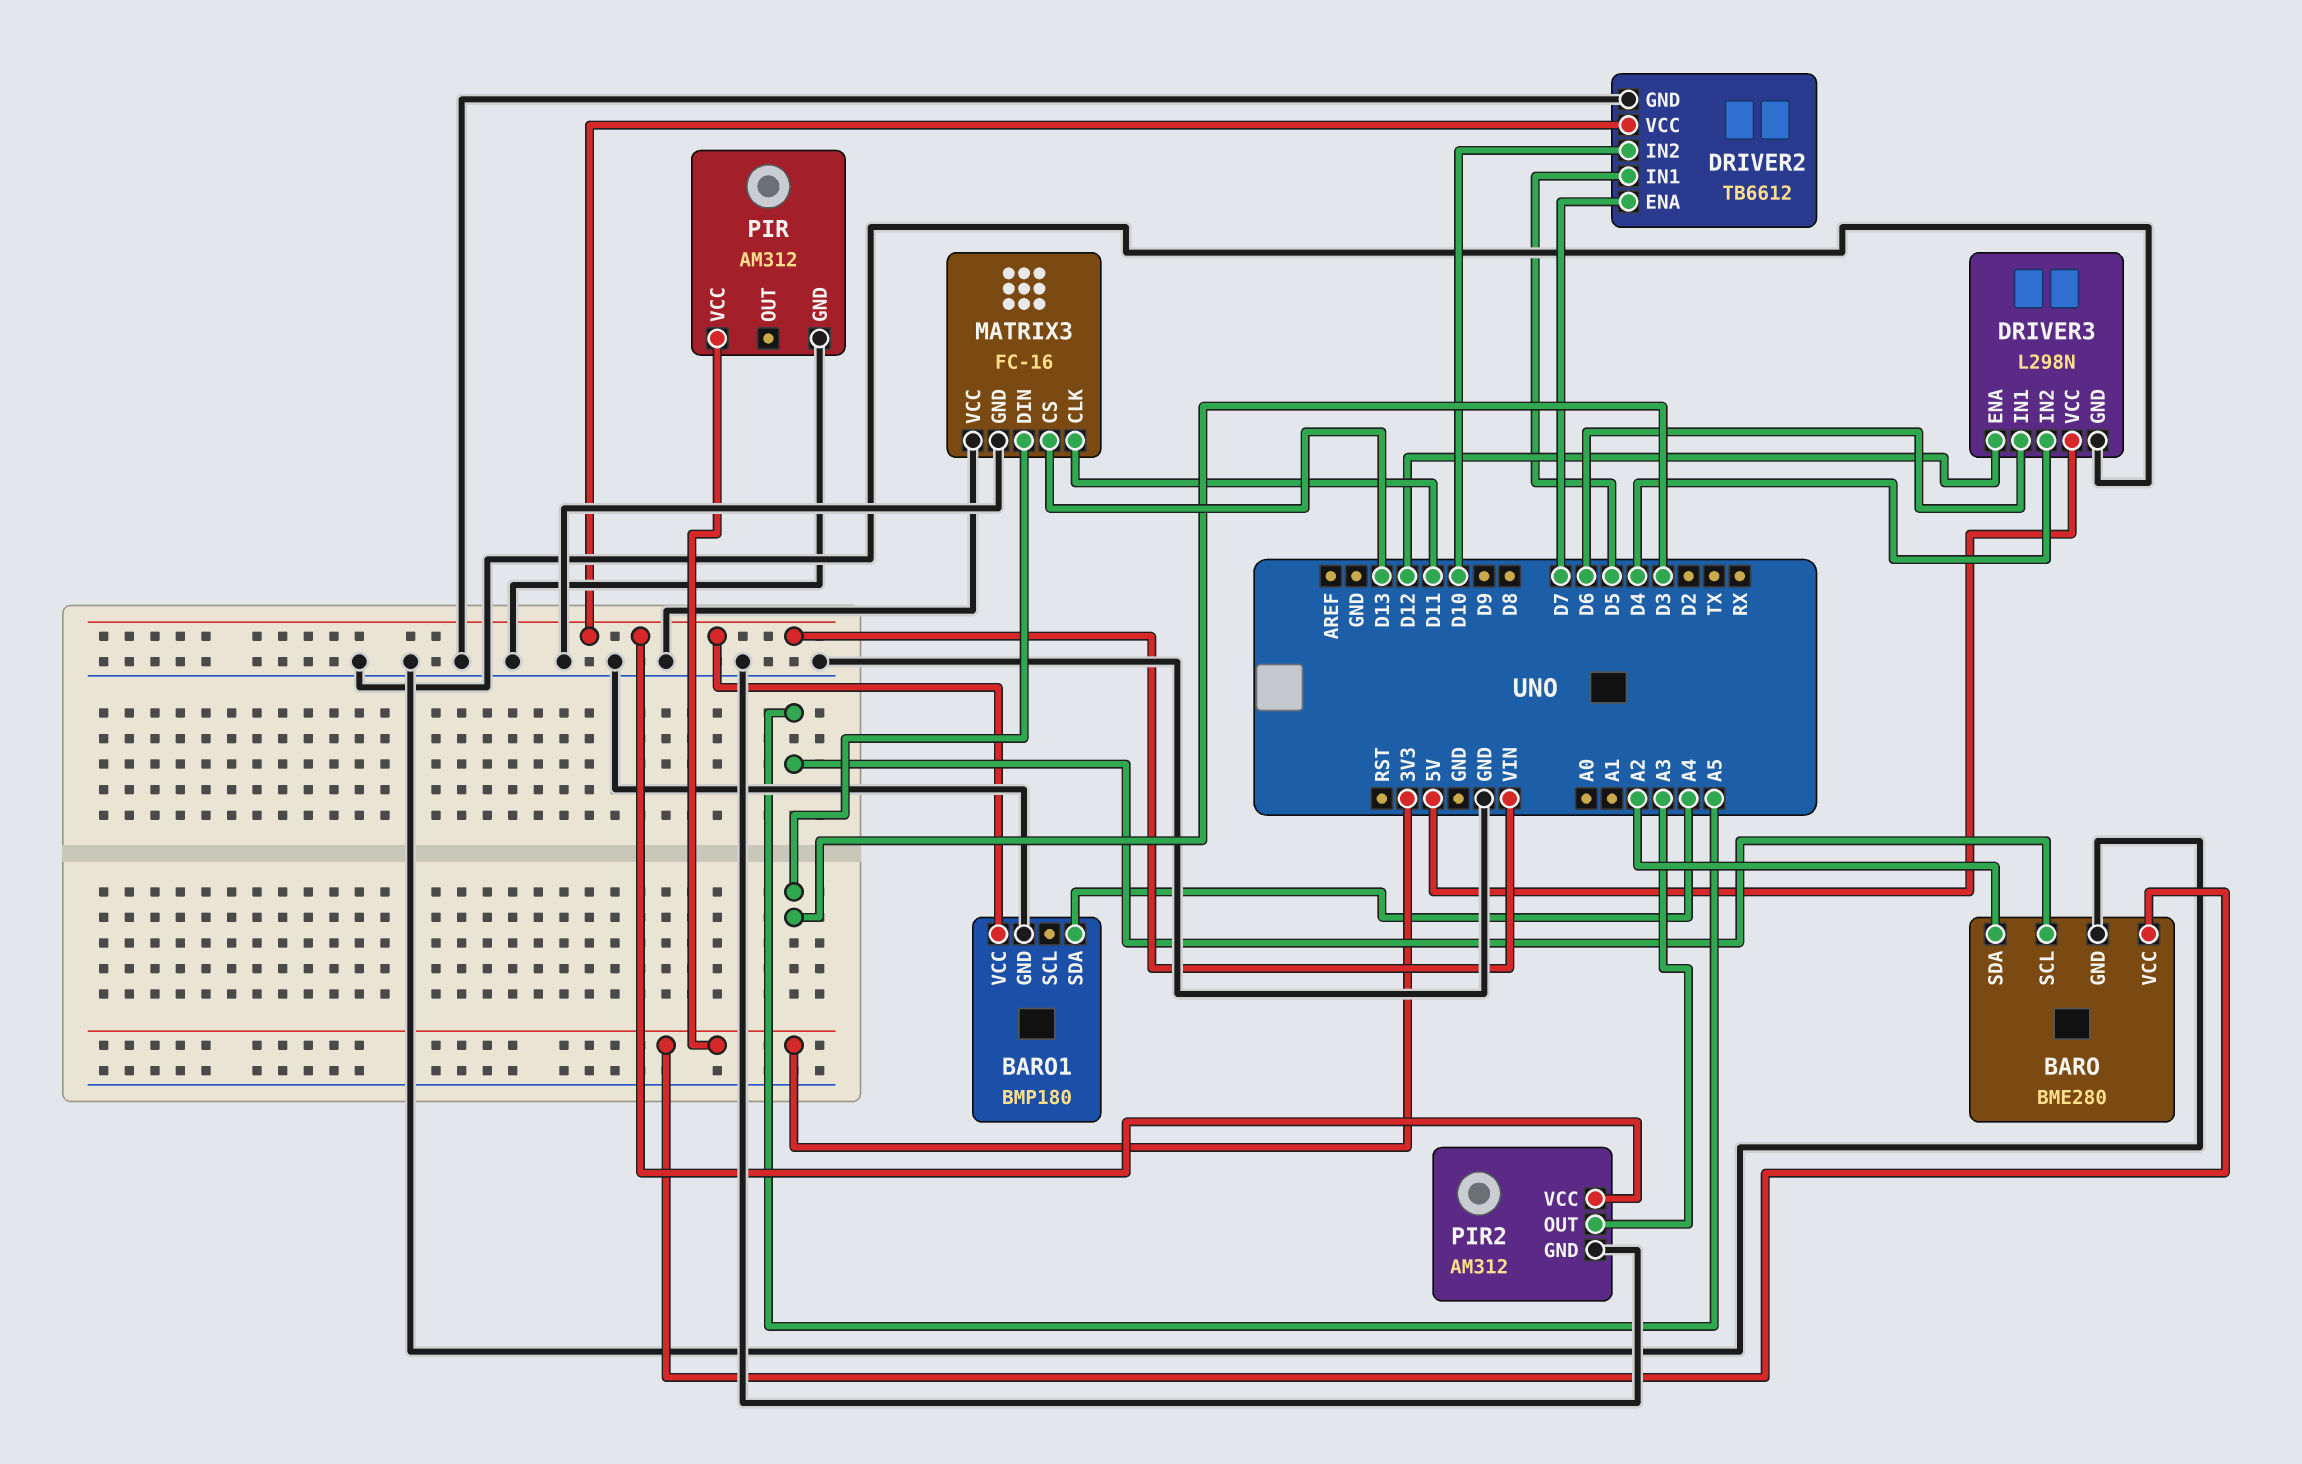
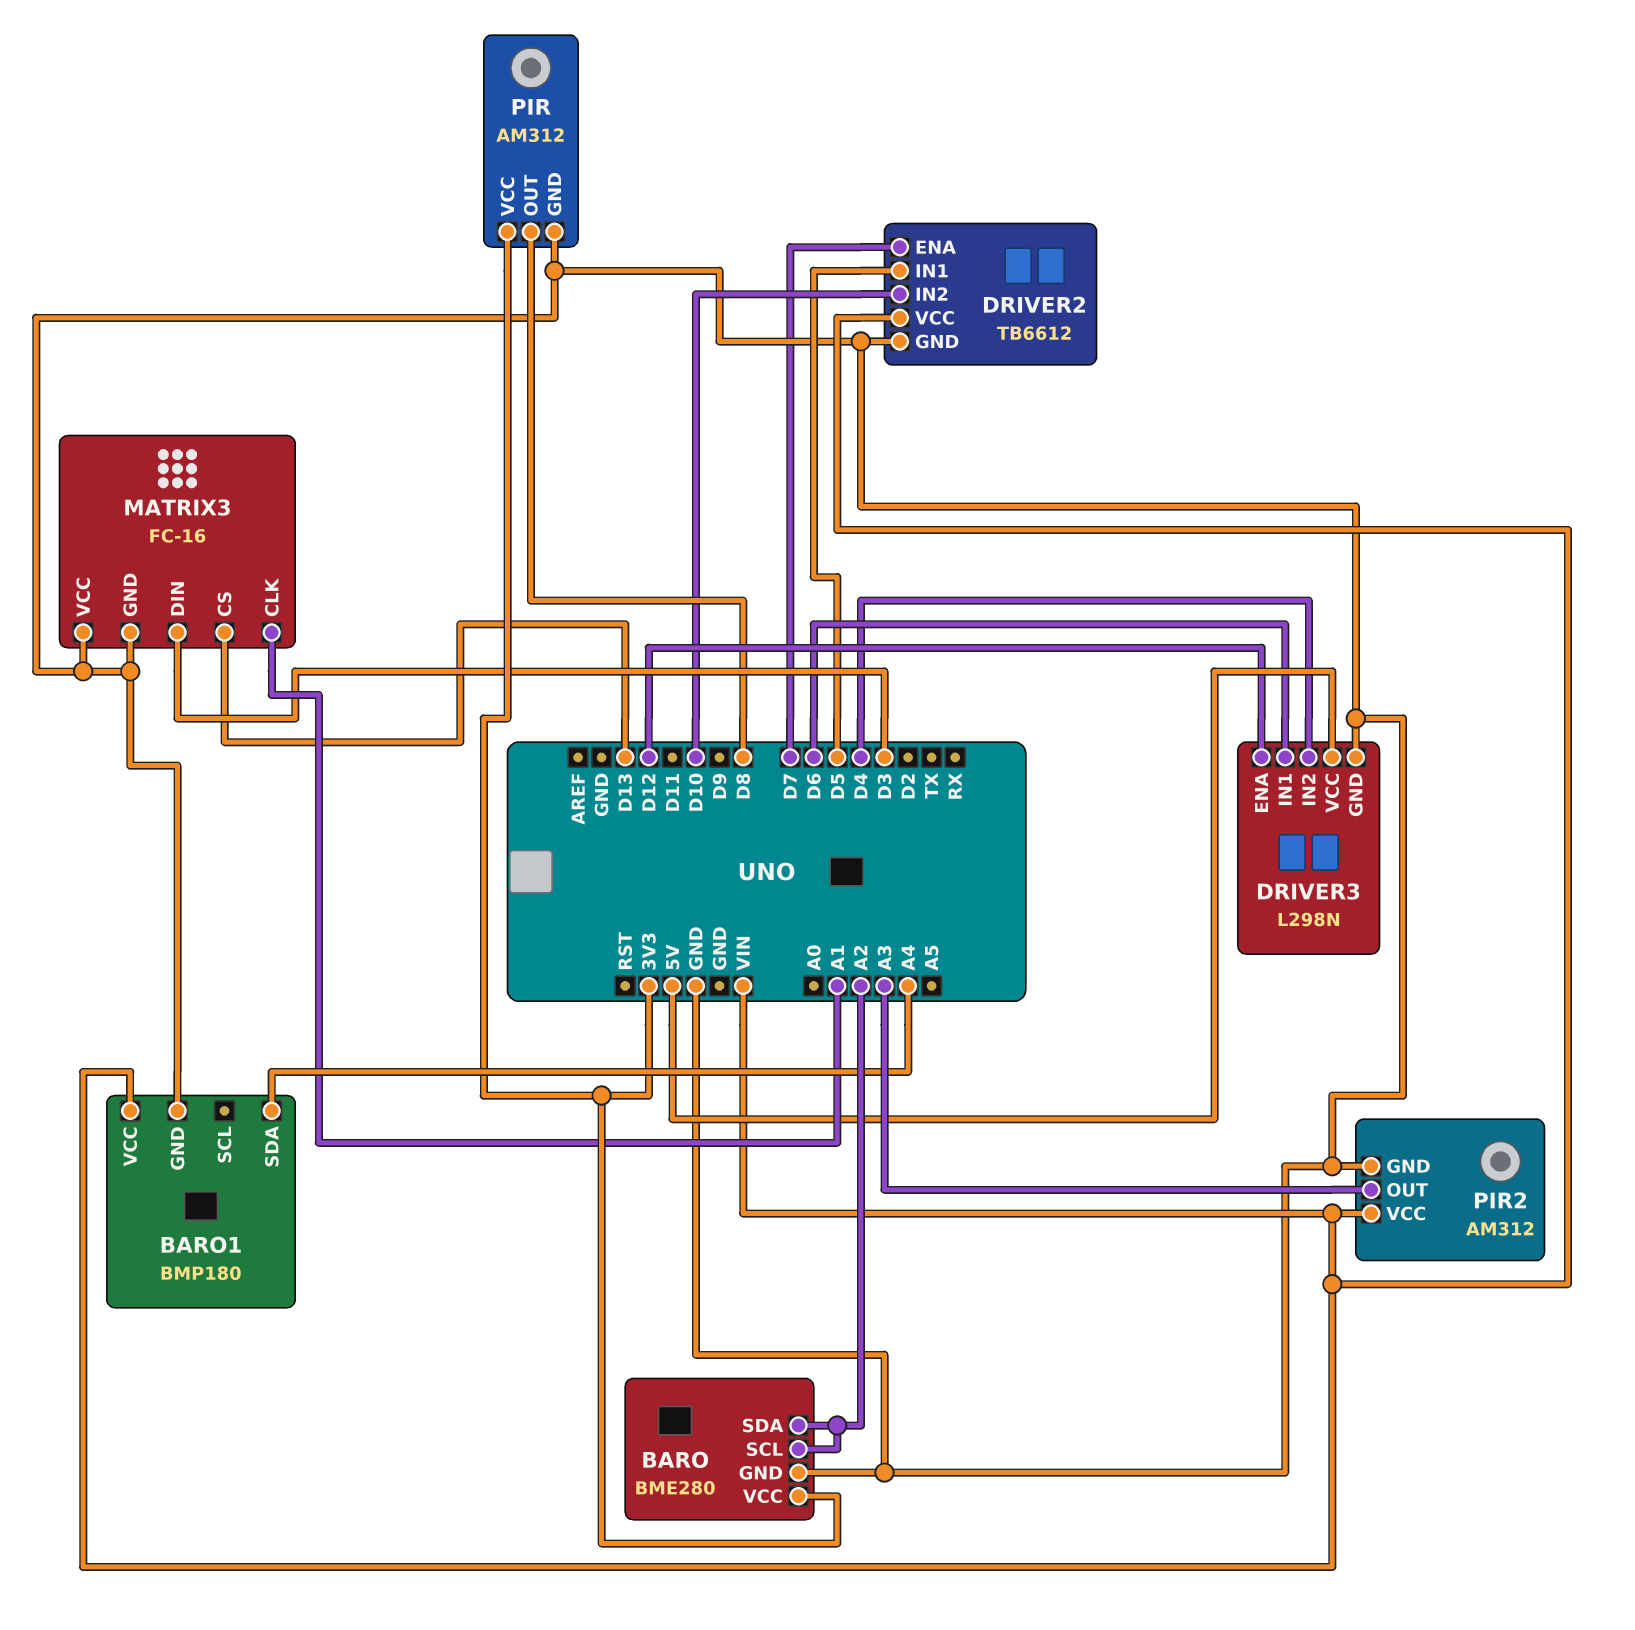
BARO pin SCL: A5 -> A2
MATRIX3 pin CLK: D11 -> A1
PIR pin OUT: none -> D8

